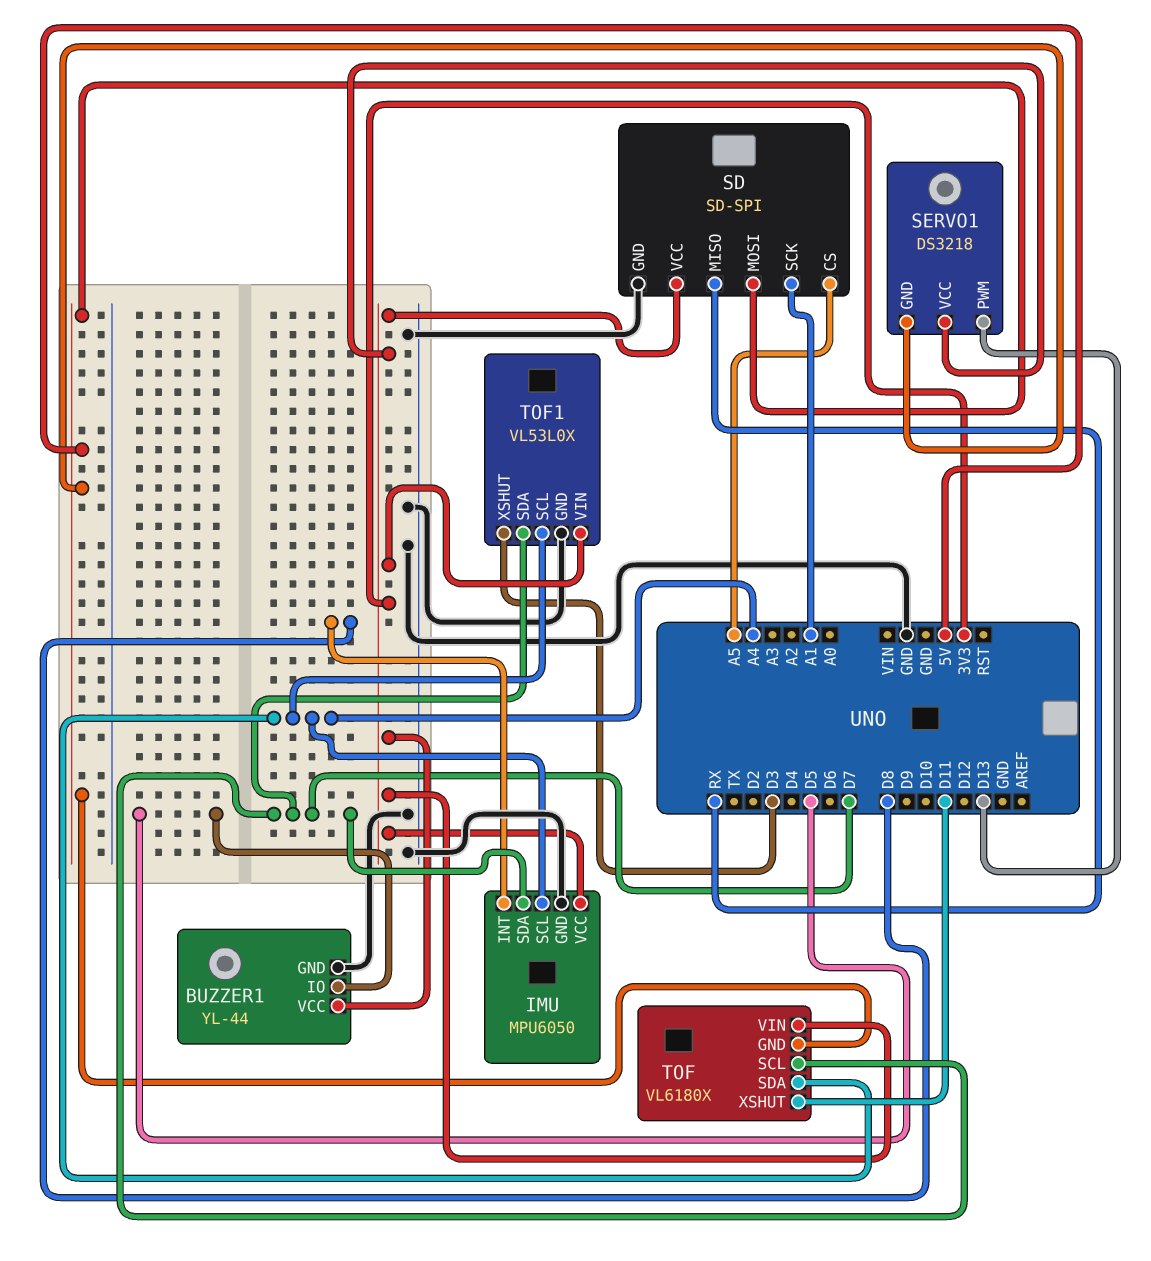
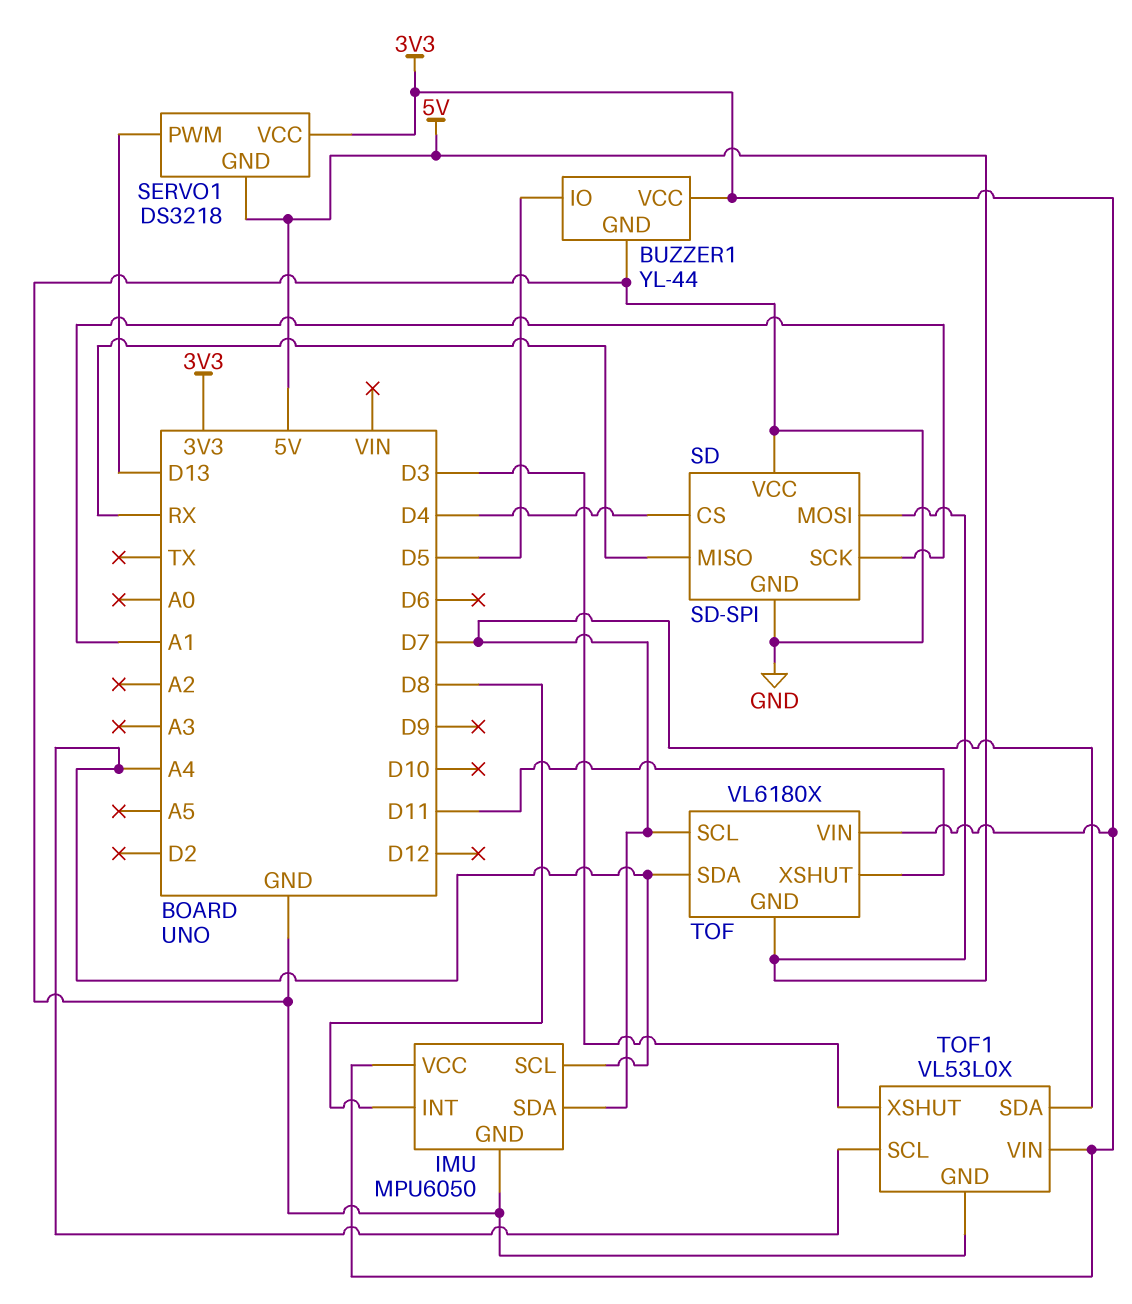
SD pin CS: A5 -> D4
SD pin VCC: 3V3 -> GND

